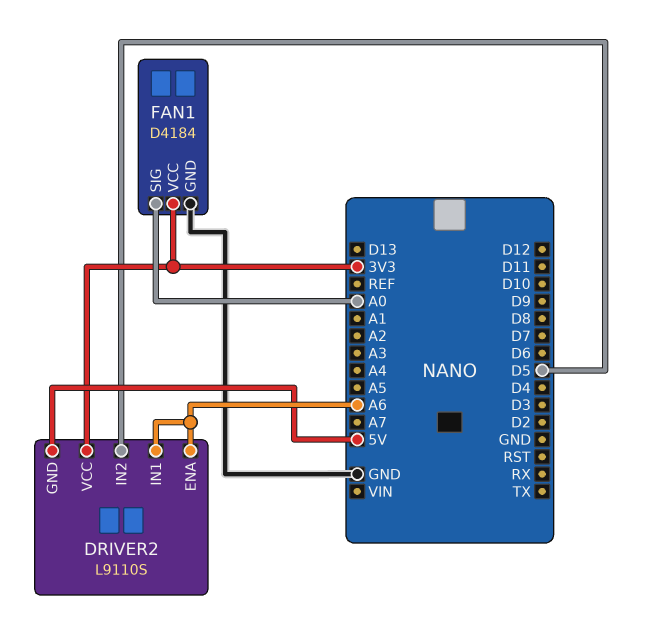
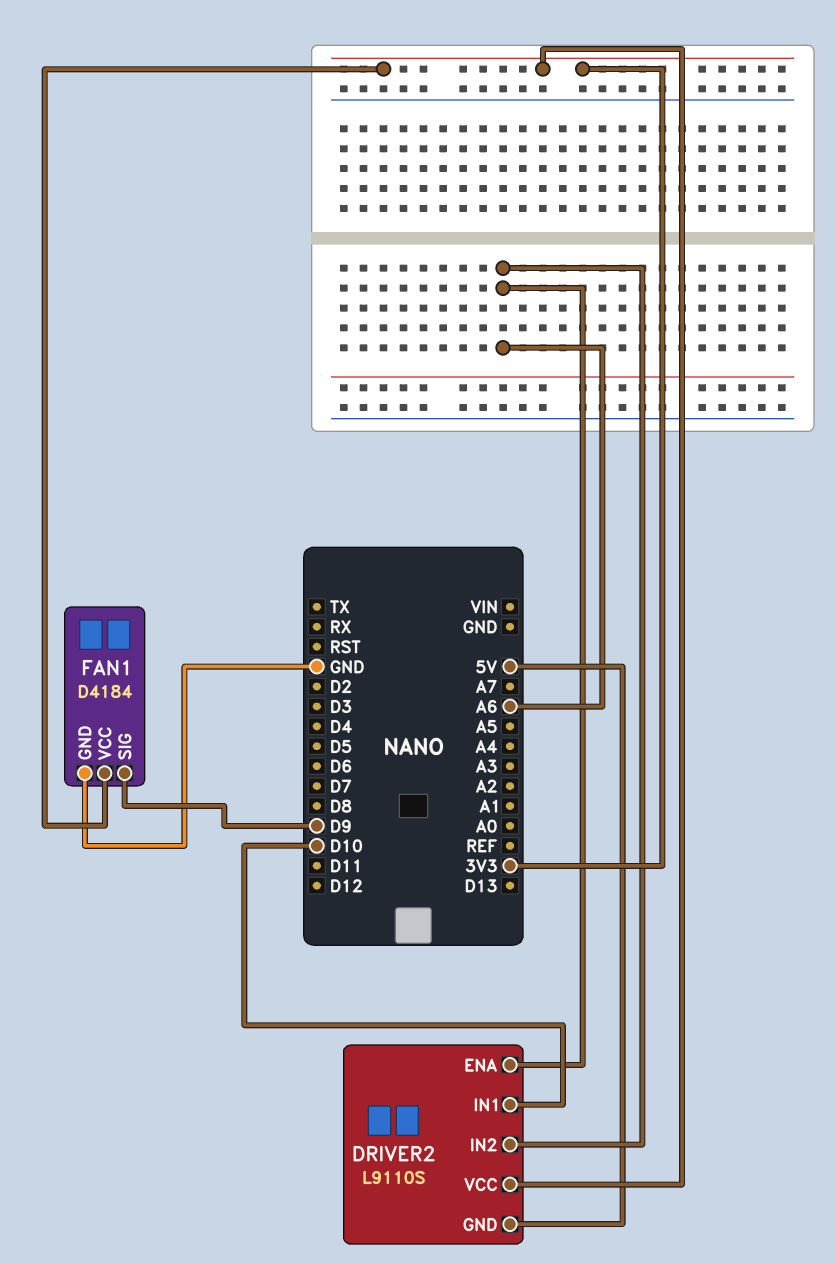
DRIVER2 pin IN1: A6 -> D10
DRIVER2 pin IN2: D5 -> A6
FAN1 pin SIG: A0 -> D9

